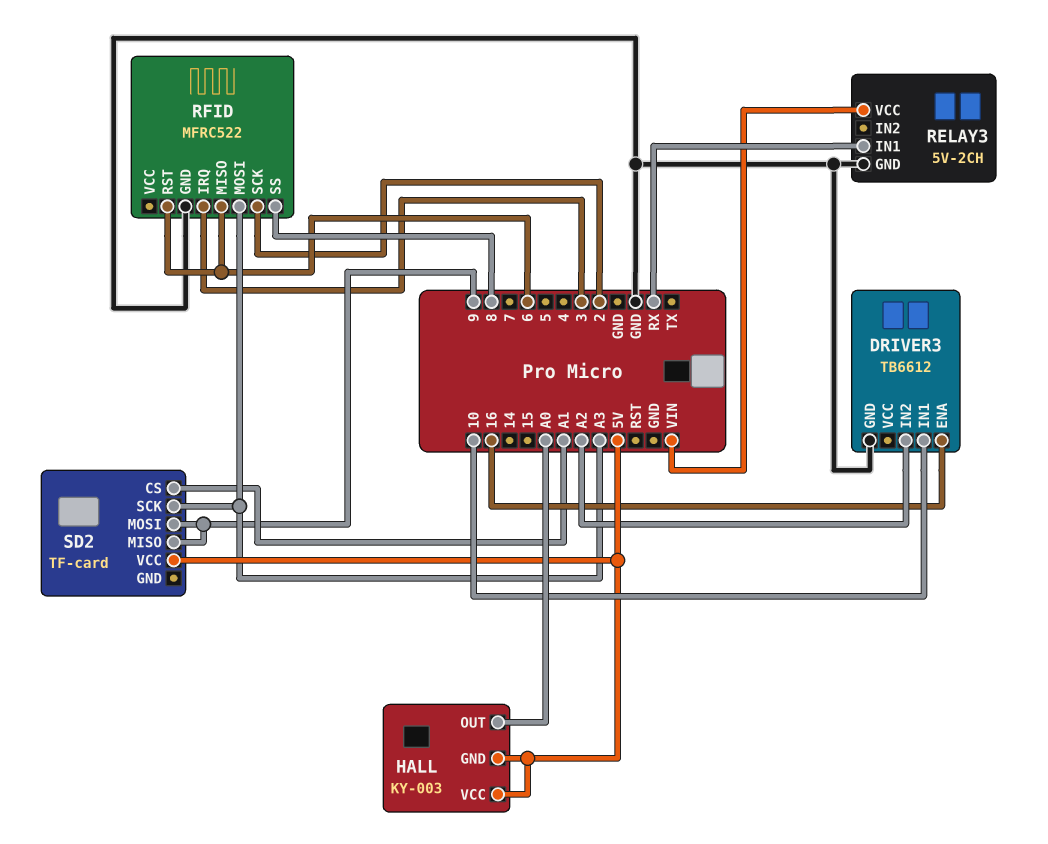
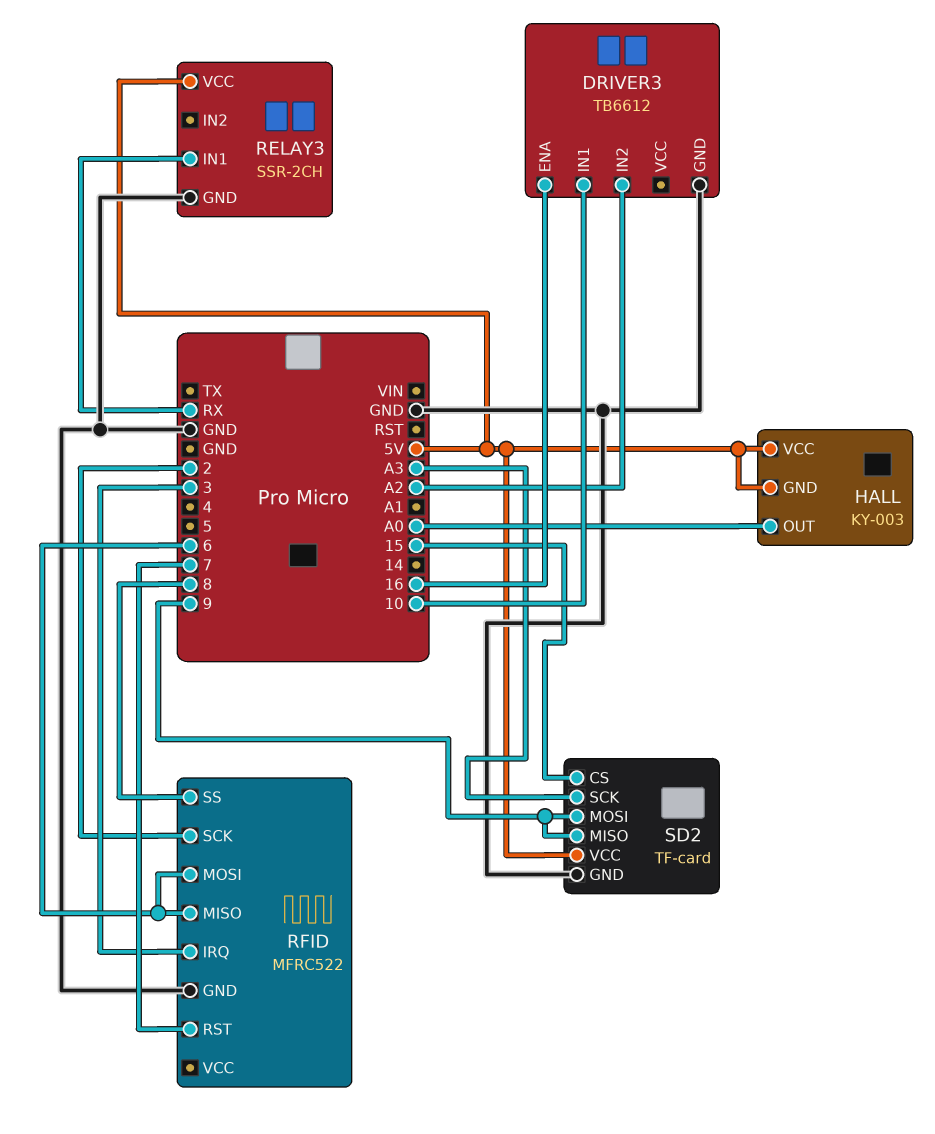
RELAY3: 5V-2CH -> SSR-2CH
RELAY3 pin VCC: VIN -> 5V
RFID pin MOSI: A3 -> 6
RFID pin RST: 6 -> 7
SD2 pin CS: A1 -> 15
SD2 pin GND: none -> GND

